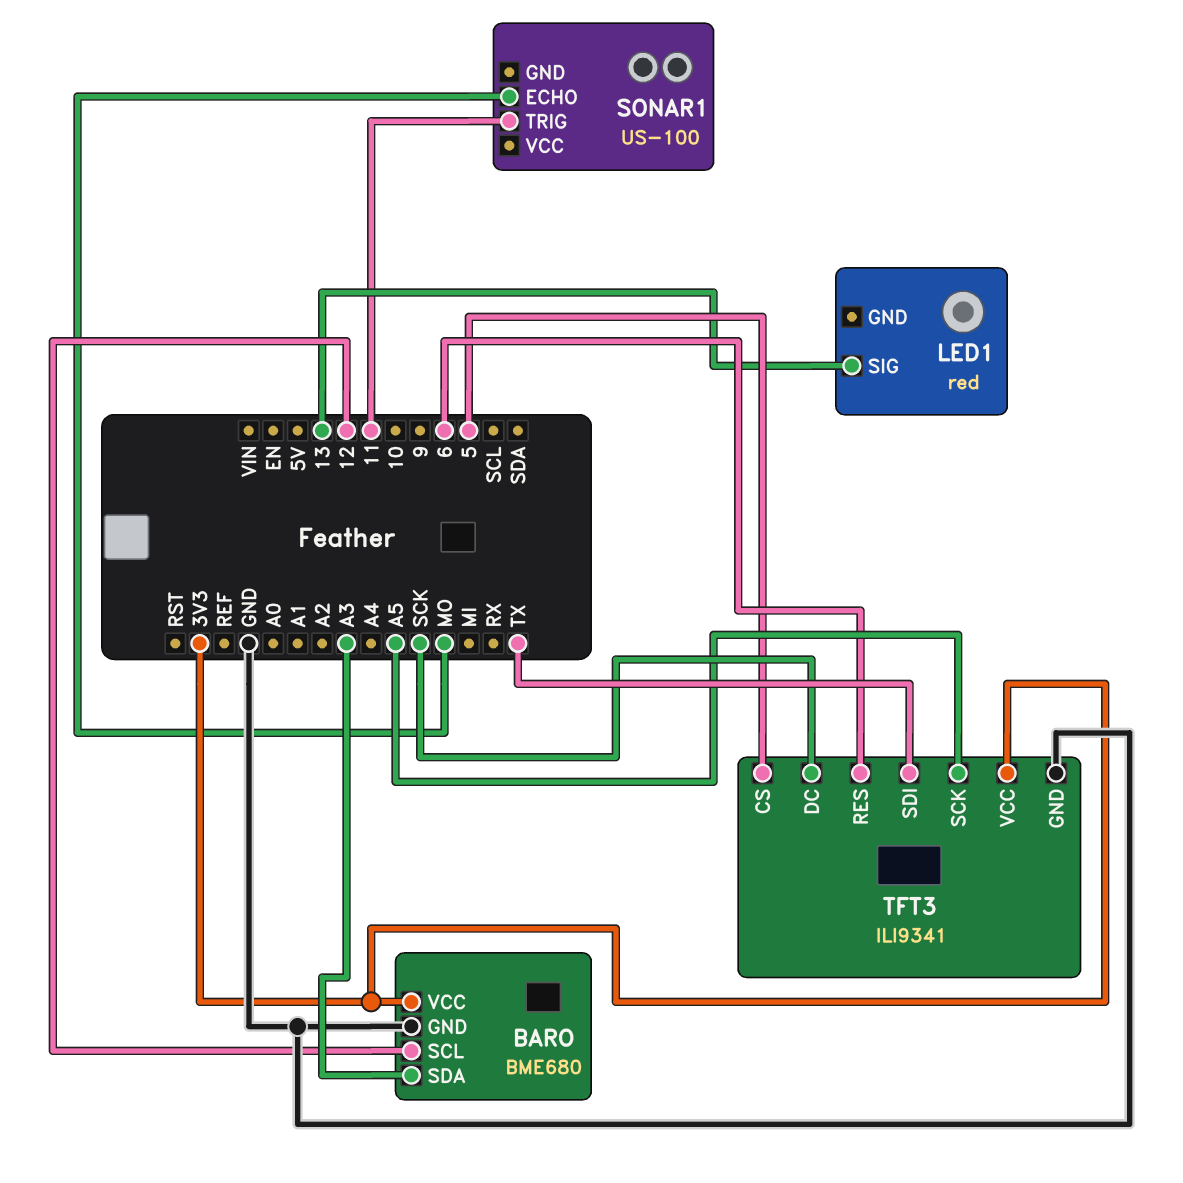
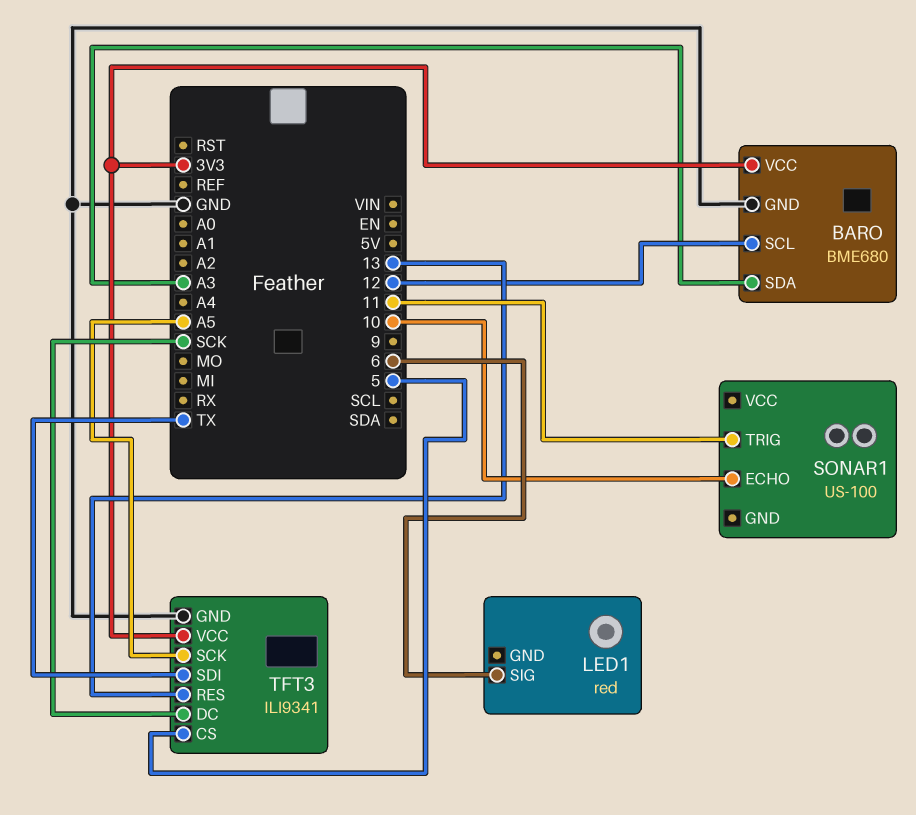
LED1 pin SIG: 13 -> 6
SONAR1 pin ECHO: MO -> 10
TFT3 pin RES: 6 -> 13

